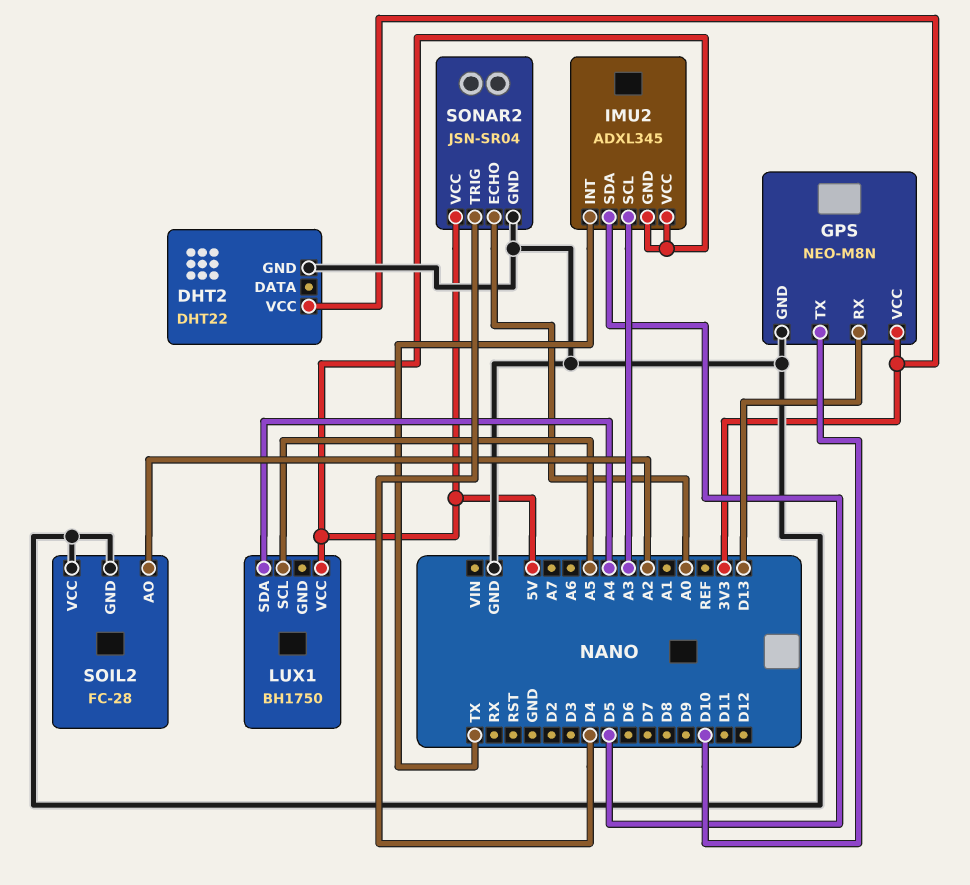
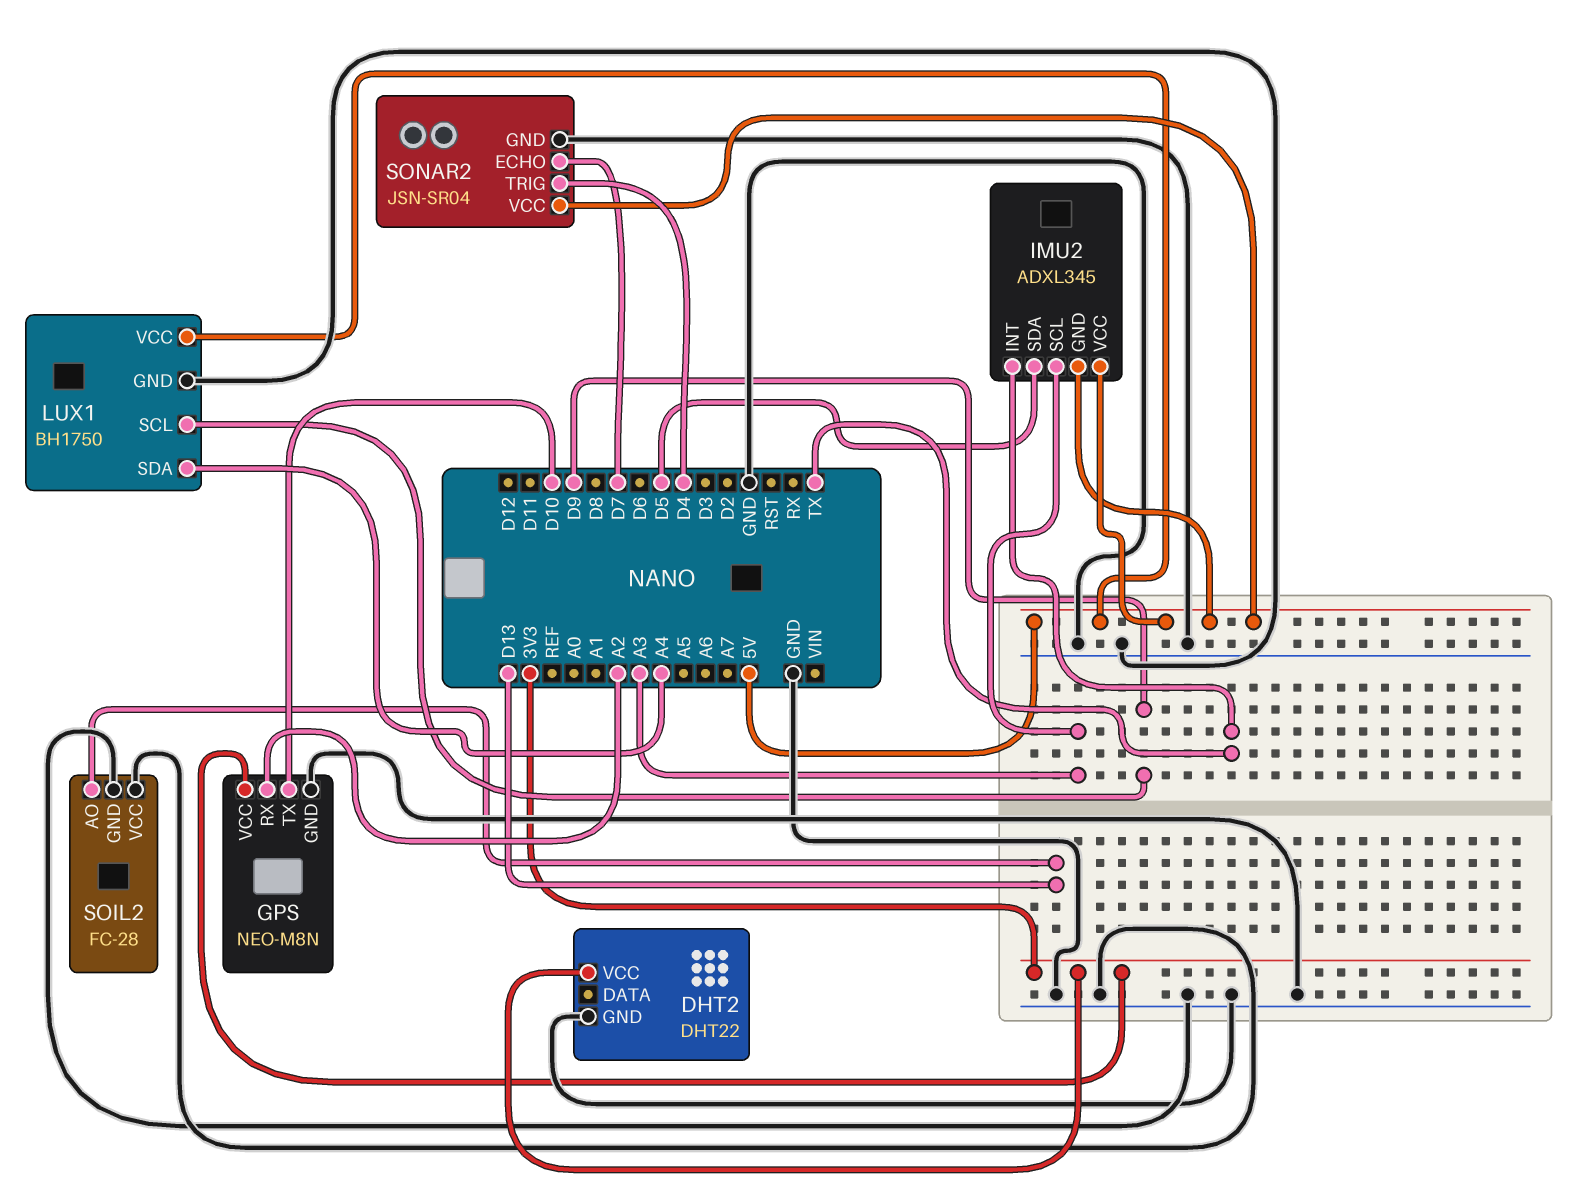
GPS pin RX: D13 -> A2
LUX1 pin GND: none -> GND
LUX1 pin SCL: A5 -> D9
SOIL2 pin AO: A2 -> D13
SONAR2 pin ECHO: A0 -> D7

